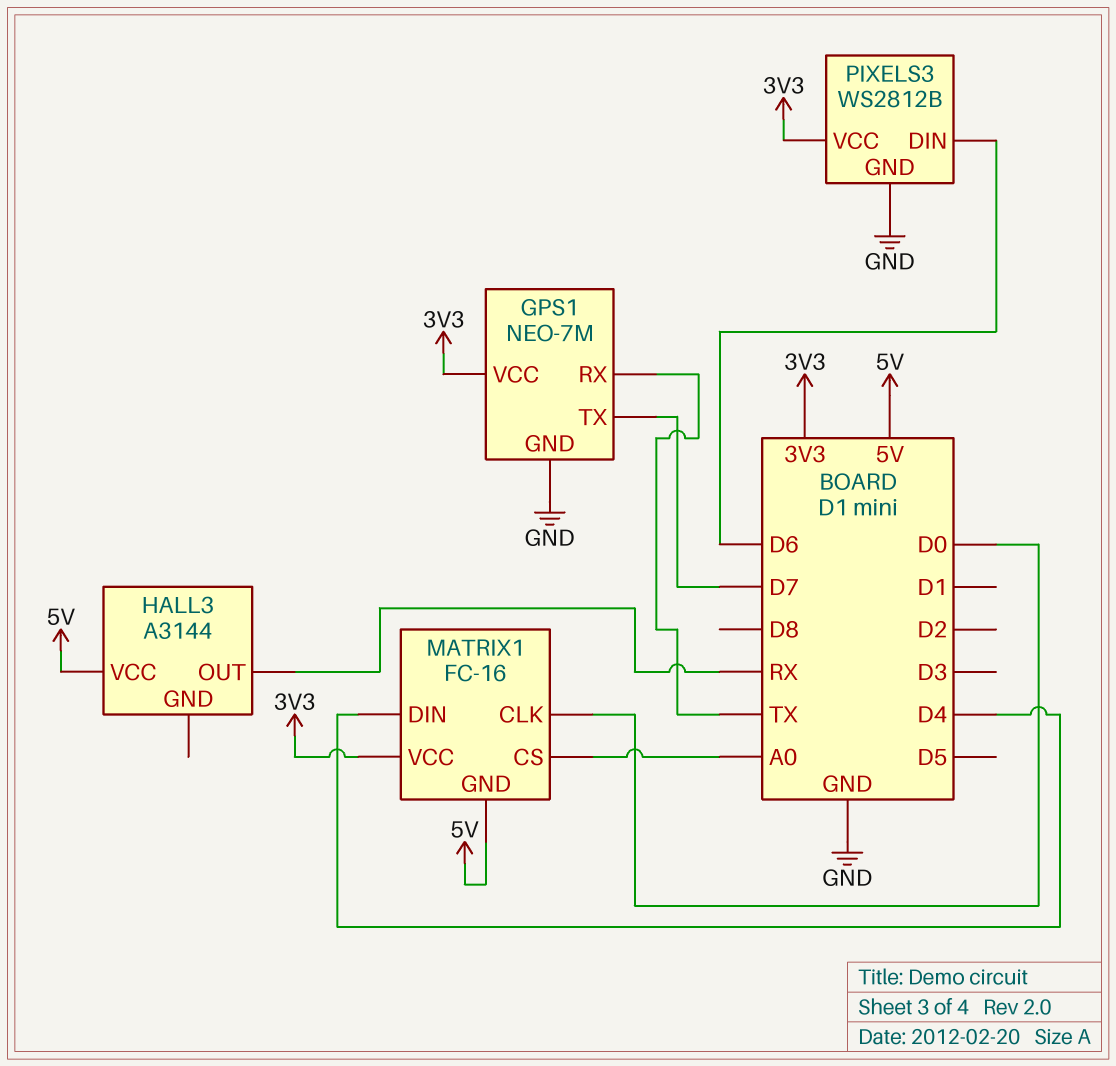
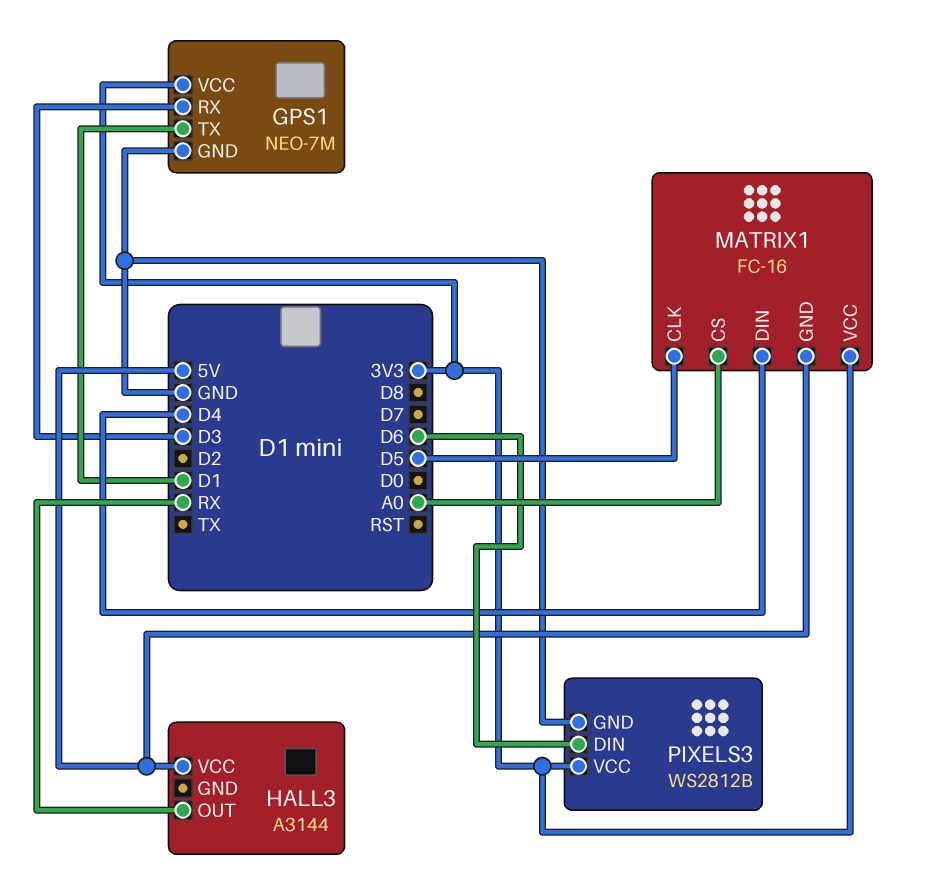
GPS1 pin RX: TX -> D3
GPS1 pin TX: D7 -> D1
MATRIX1 pin CLK: D0 -> D5

